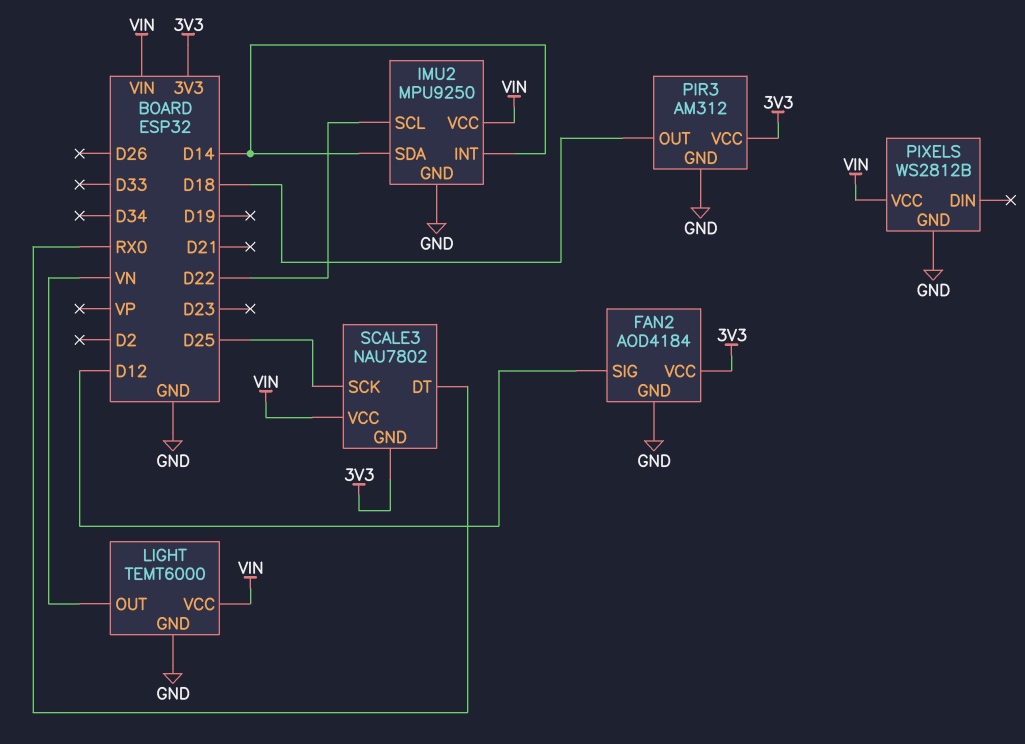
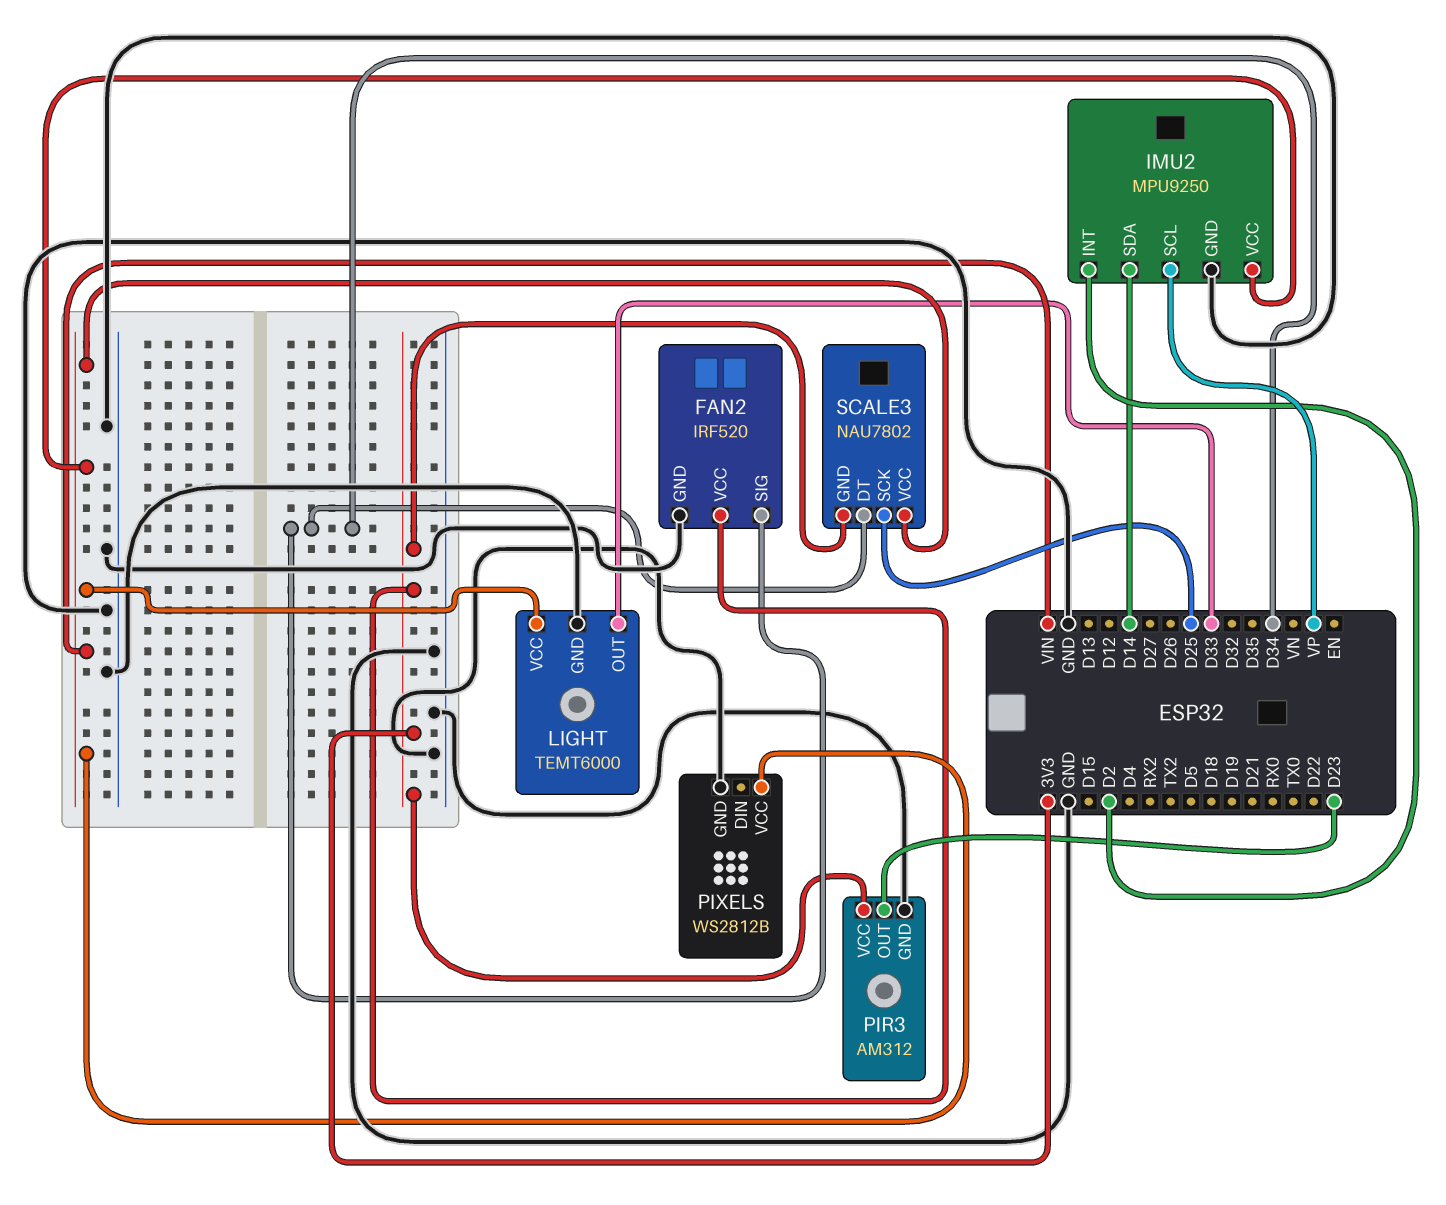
FAN2: AOD4184 -> IRF520
FAN2 pin SIG: D12 -> D34
IMU2 pin INT: D14 -> D2
IMU2 pin SCL: D22 -> VP
LIGHT pin OUT: VN -> D33
PIR3 pin OUT: D18 -> D23
SCALE3 pin DT: RX0 -> D34

